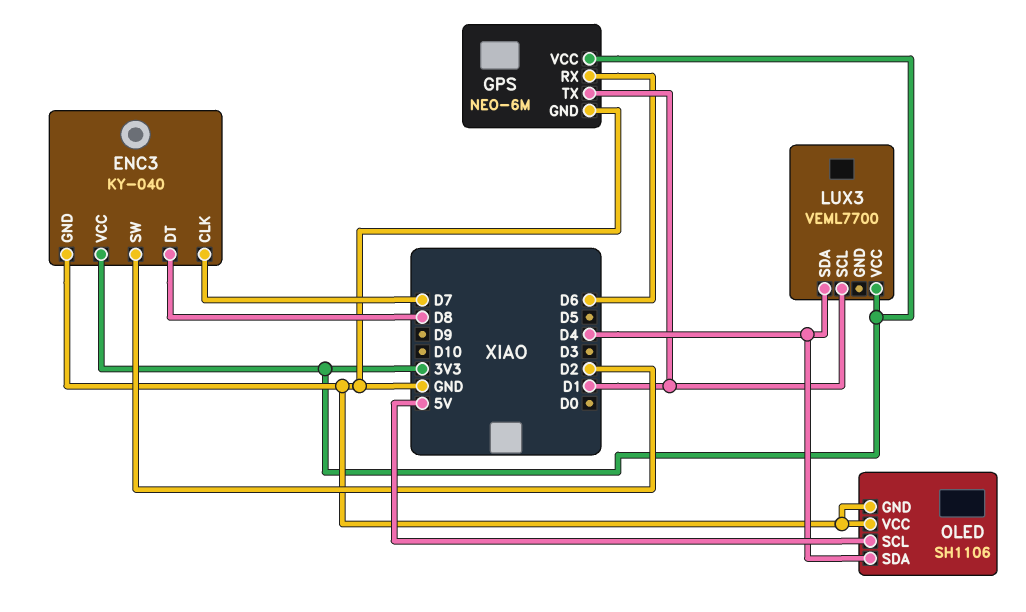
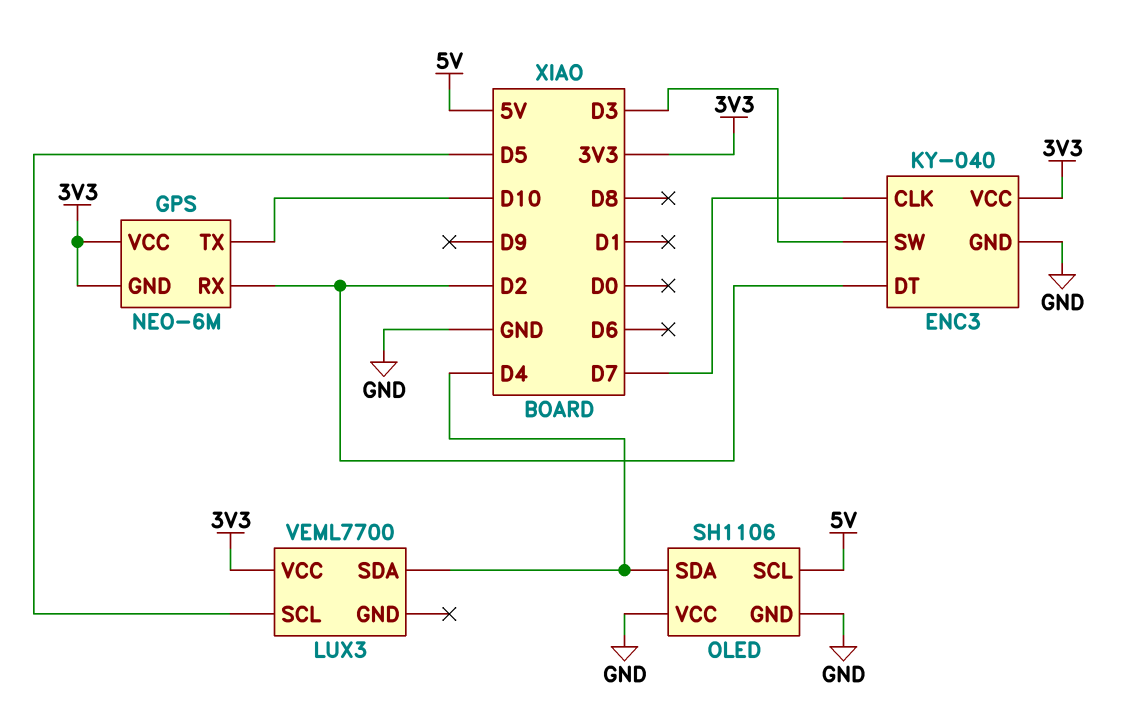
ENC3 pin DT: D8 -> D2
ENC3 pin SW: D2 -> D3
GPS pin GND: GND -> 3V3
GPS pin RX: D6 -> D2
GPS pin TX: D1 -> D10
LUX3 pin SCL: D1 -> D5

